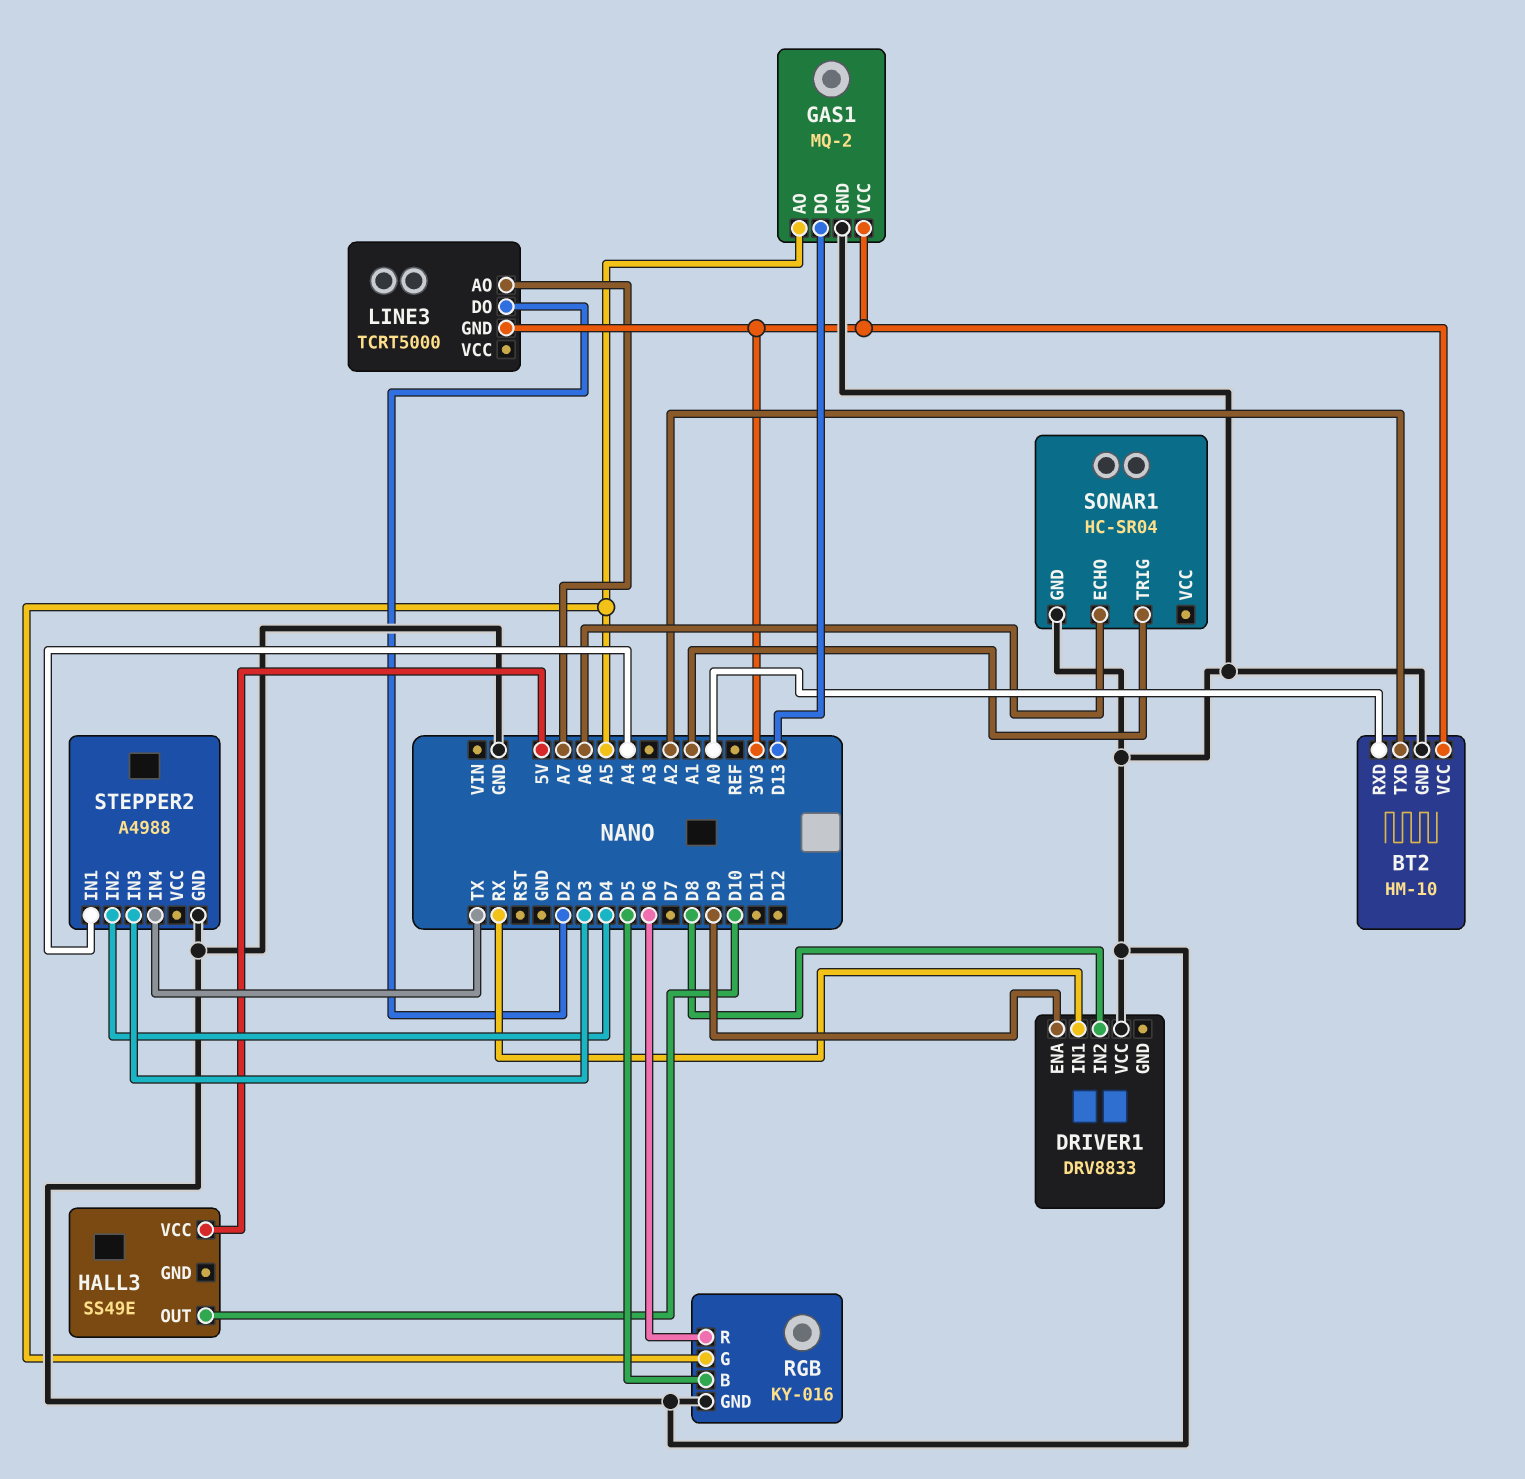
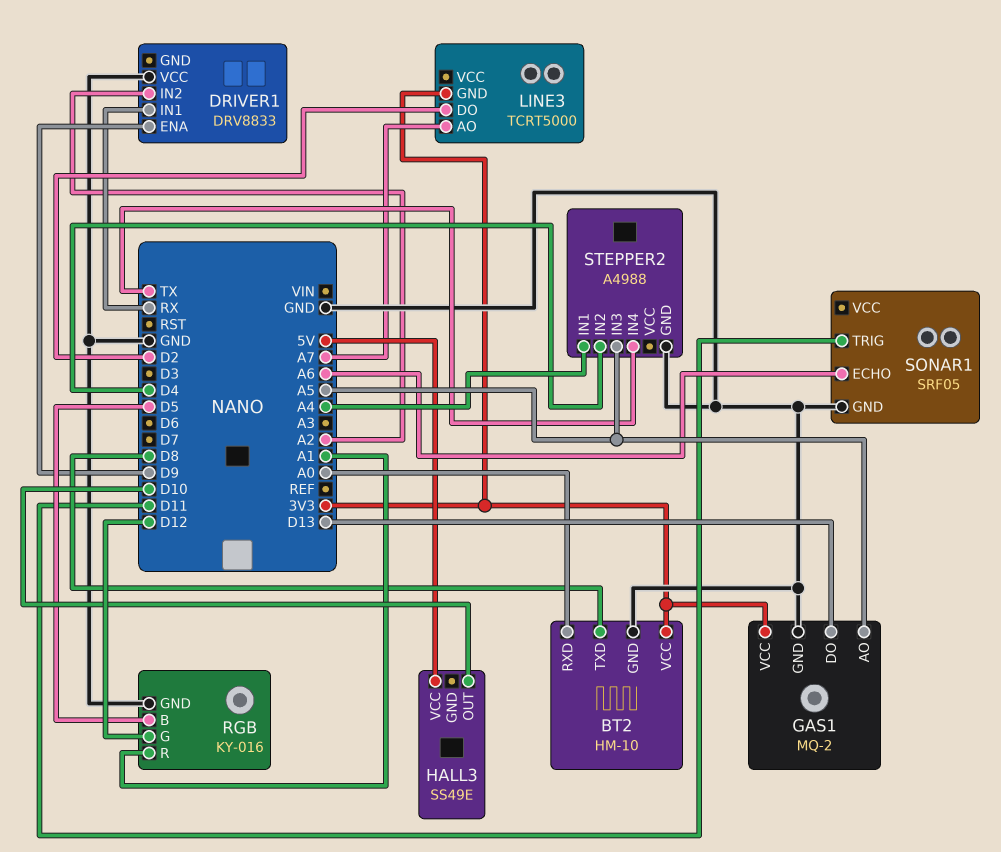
BT2 pin TXD: A2 -> D8
DRIVER1 pin IN2: D8 -> A2
RGB pin G: A5 -> D12
RGB pin R: D6 -> A1
SONAR1: HC-SR04 -> SRF05
SONAR1 pin TRIG: A1 -> D11
STEPPER2 pin IN3: D3 -> A5

